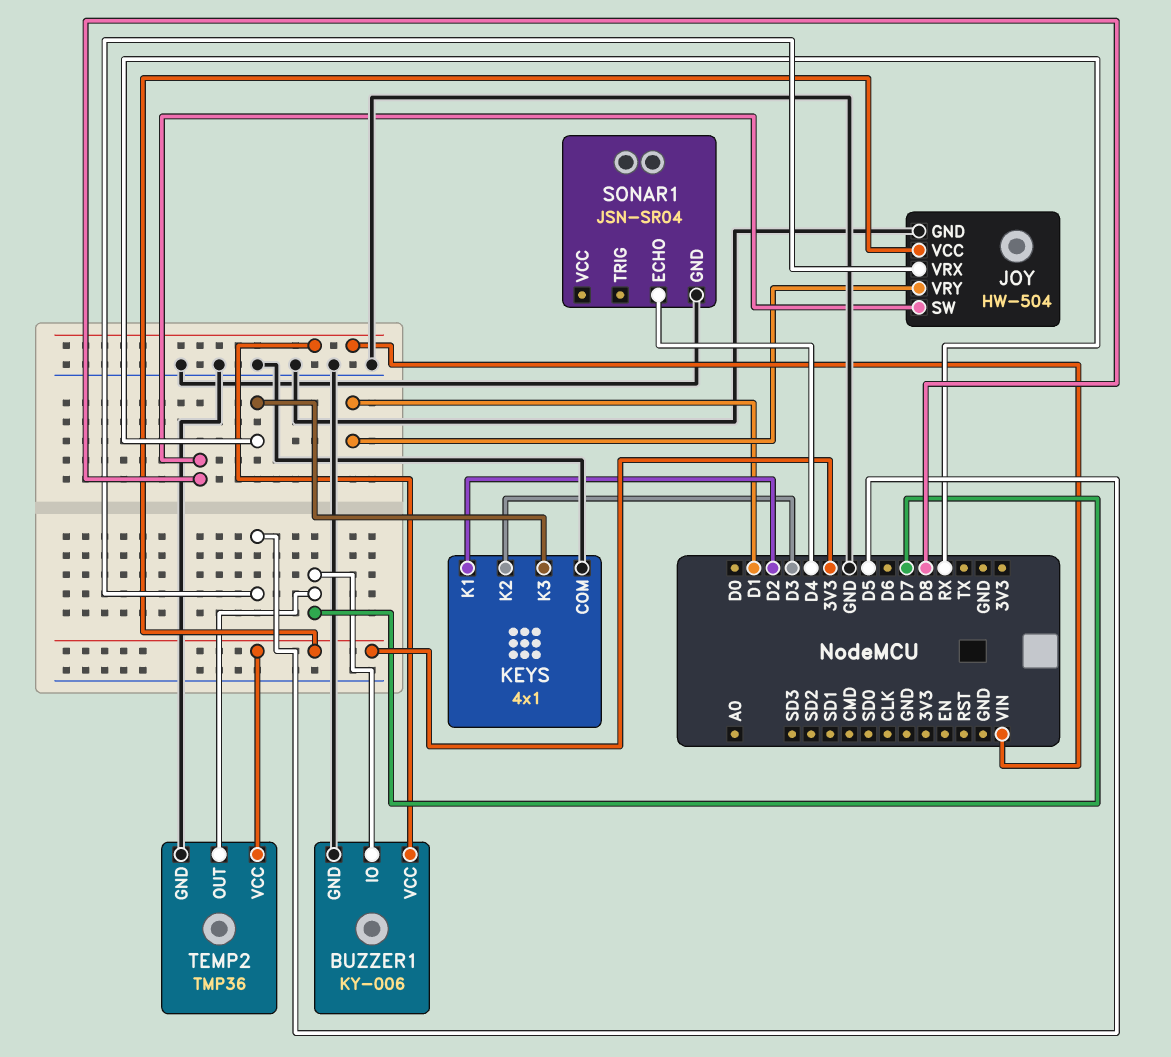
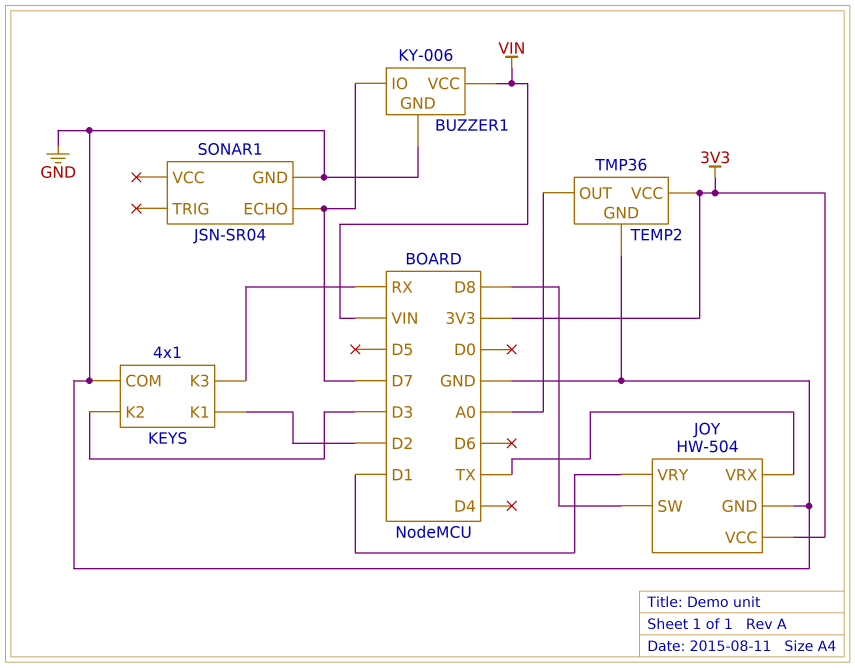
JOY pin VRX: D5 -> TX
SONAR1 pin ECHO: D4 -> D7
TEMP2 pin OUT: D7 -> A0

